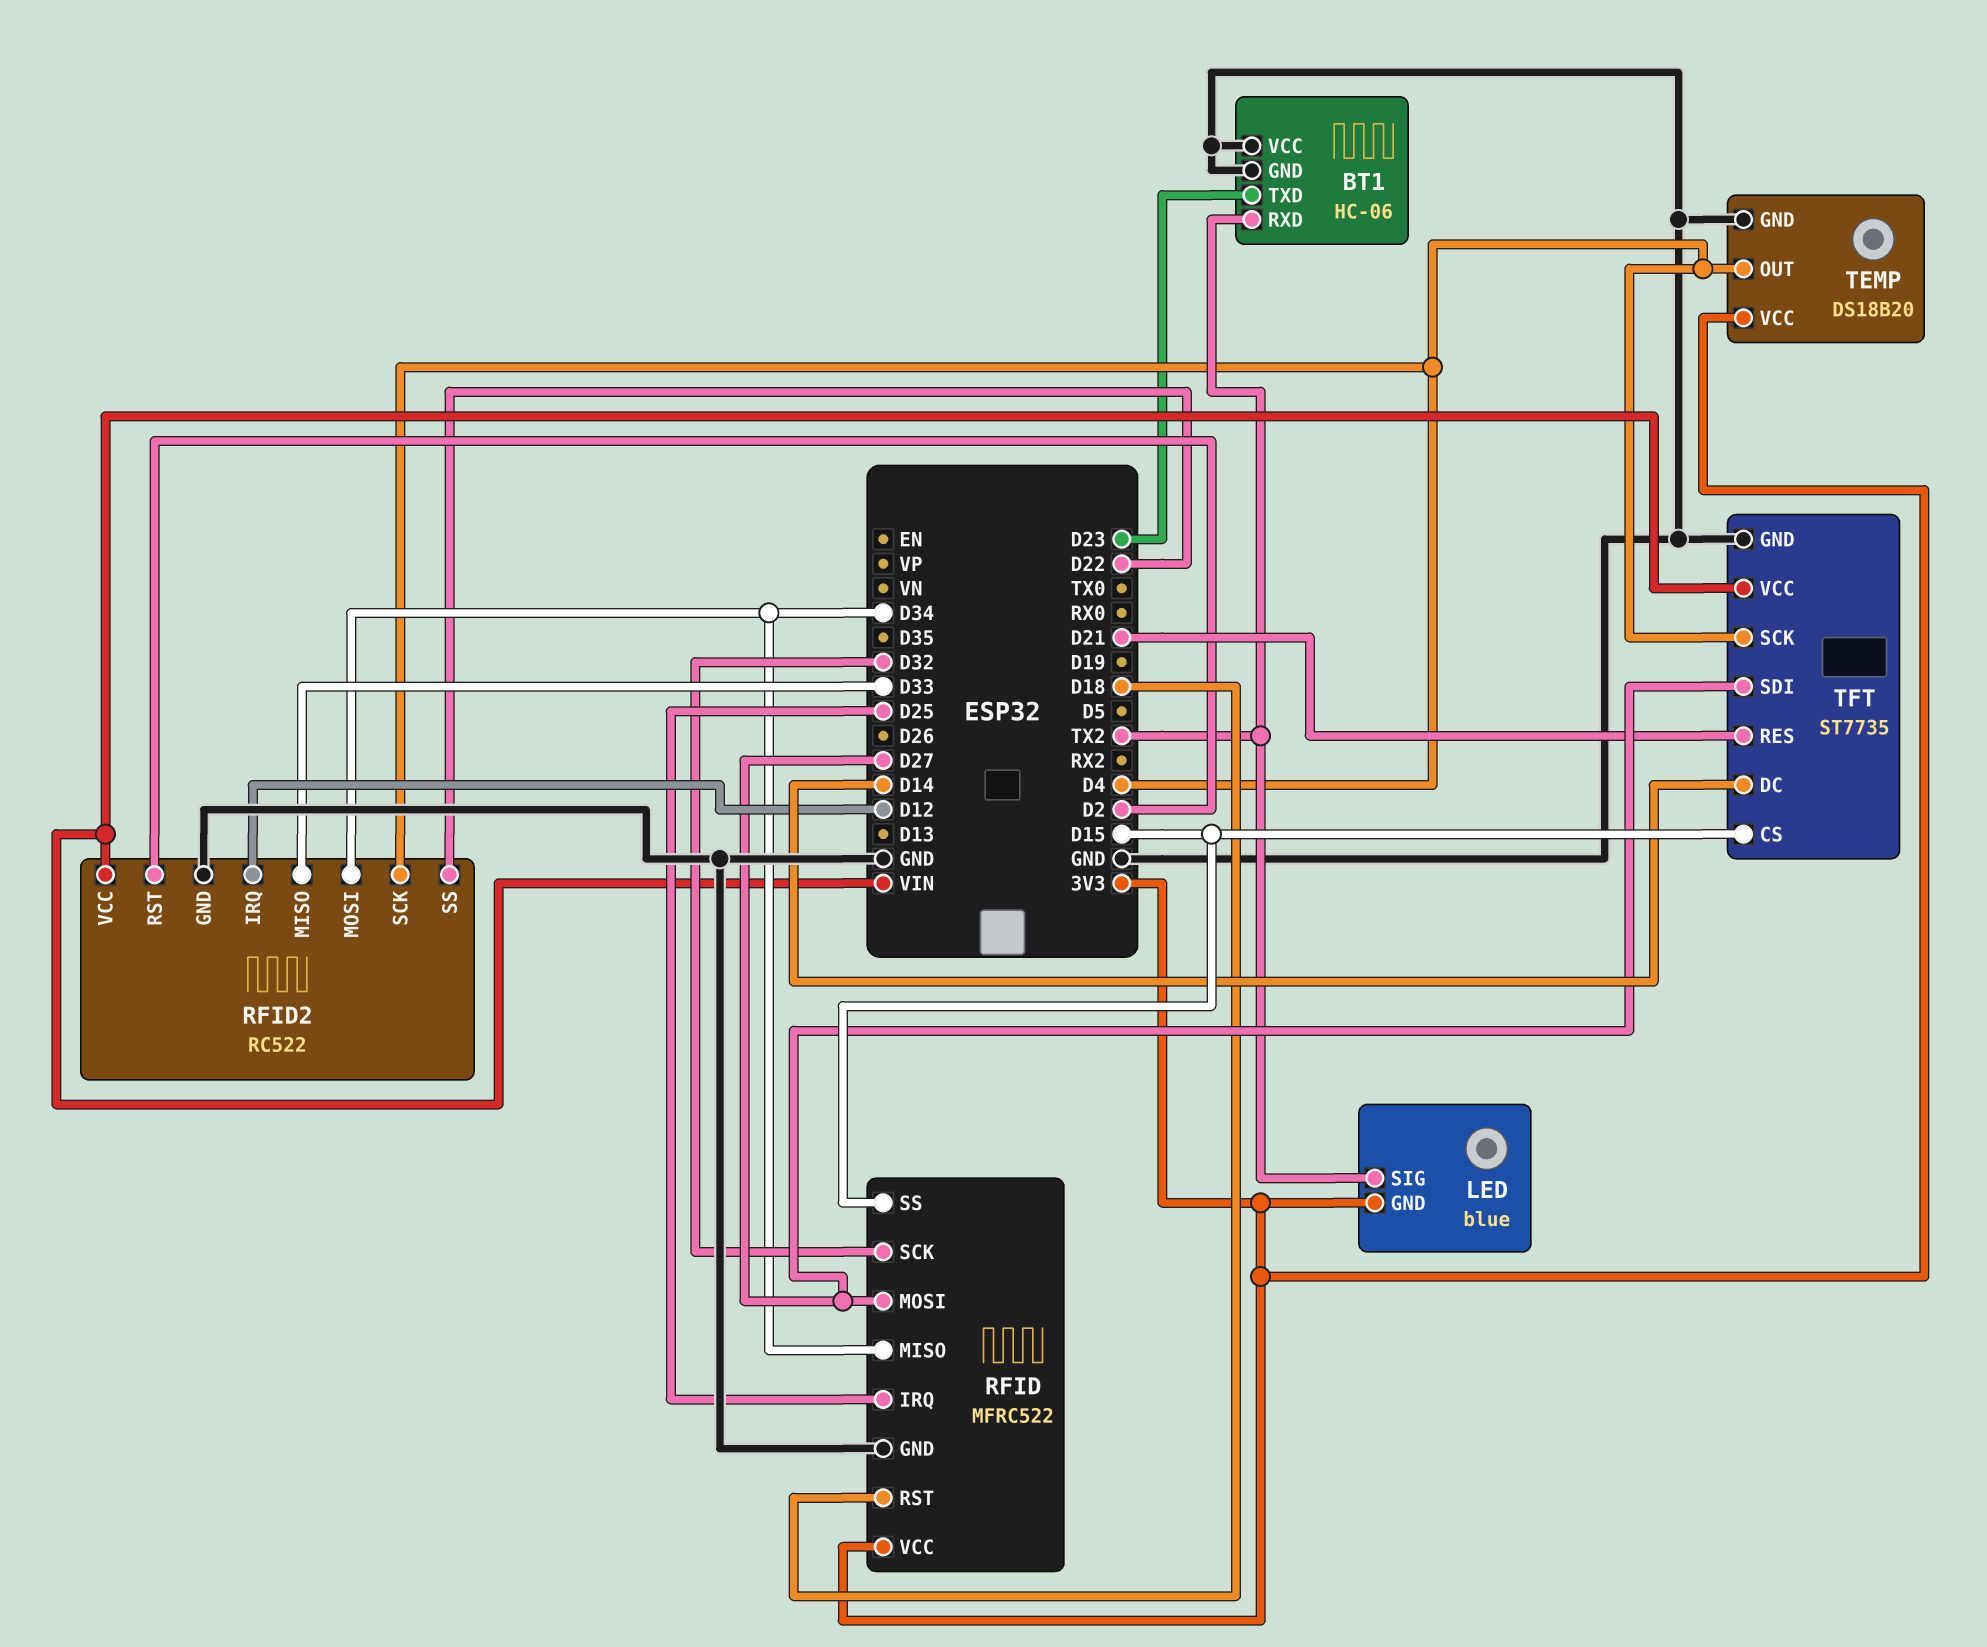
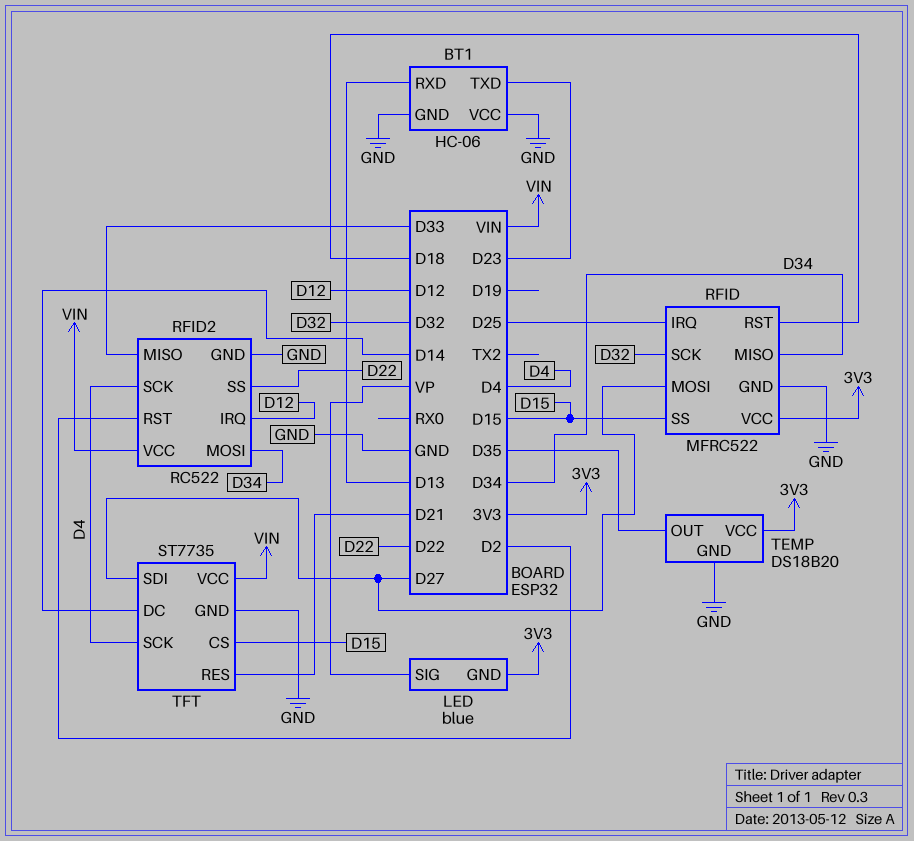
BT1 pin RXD: TX2 -> D13
LED pin SIG: TX2 -> VP
TEMP pin OUT: D4 -> D35

